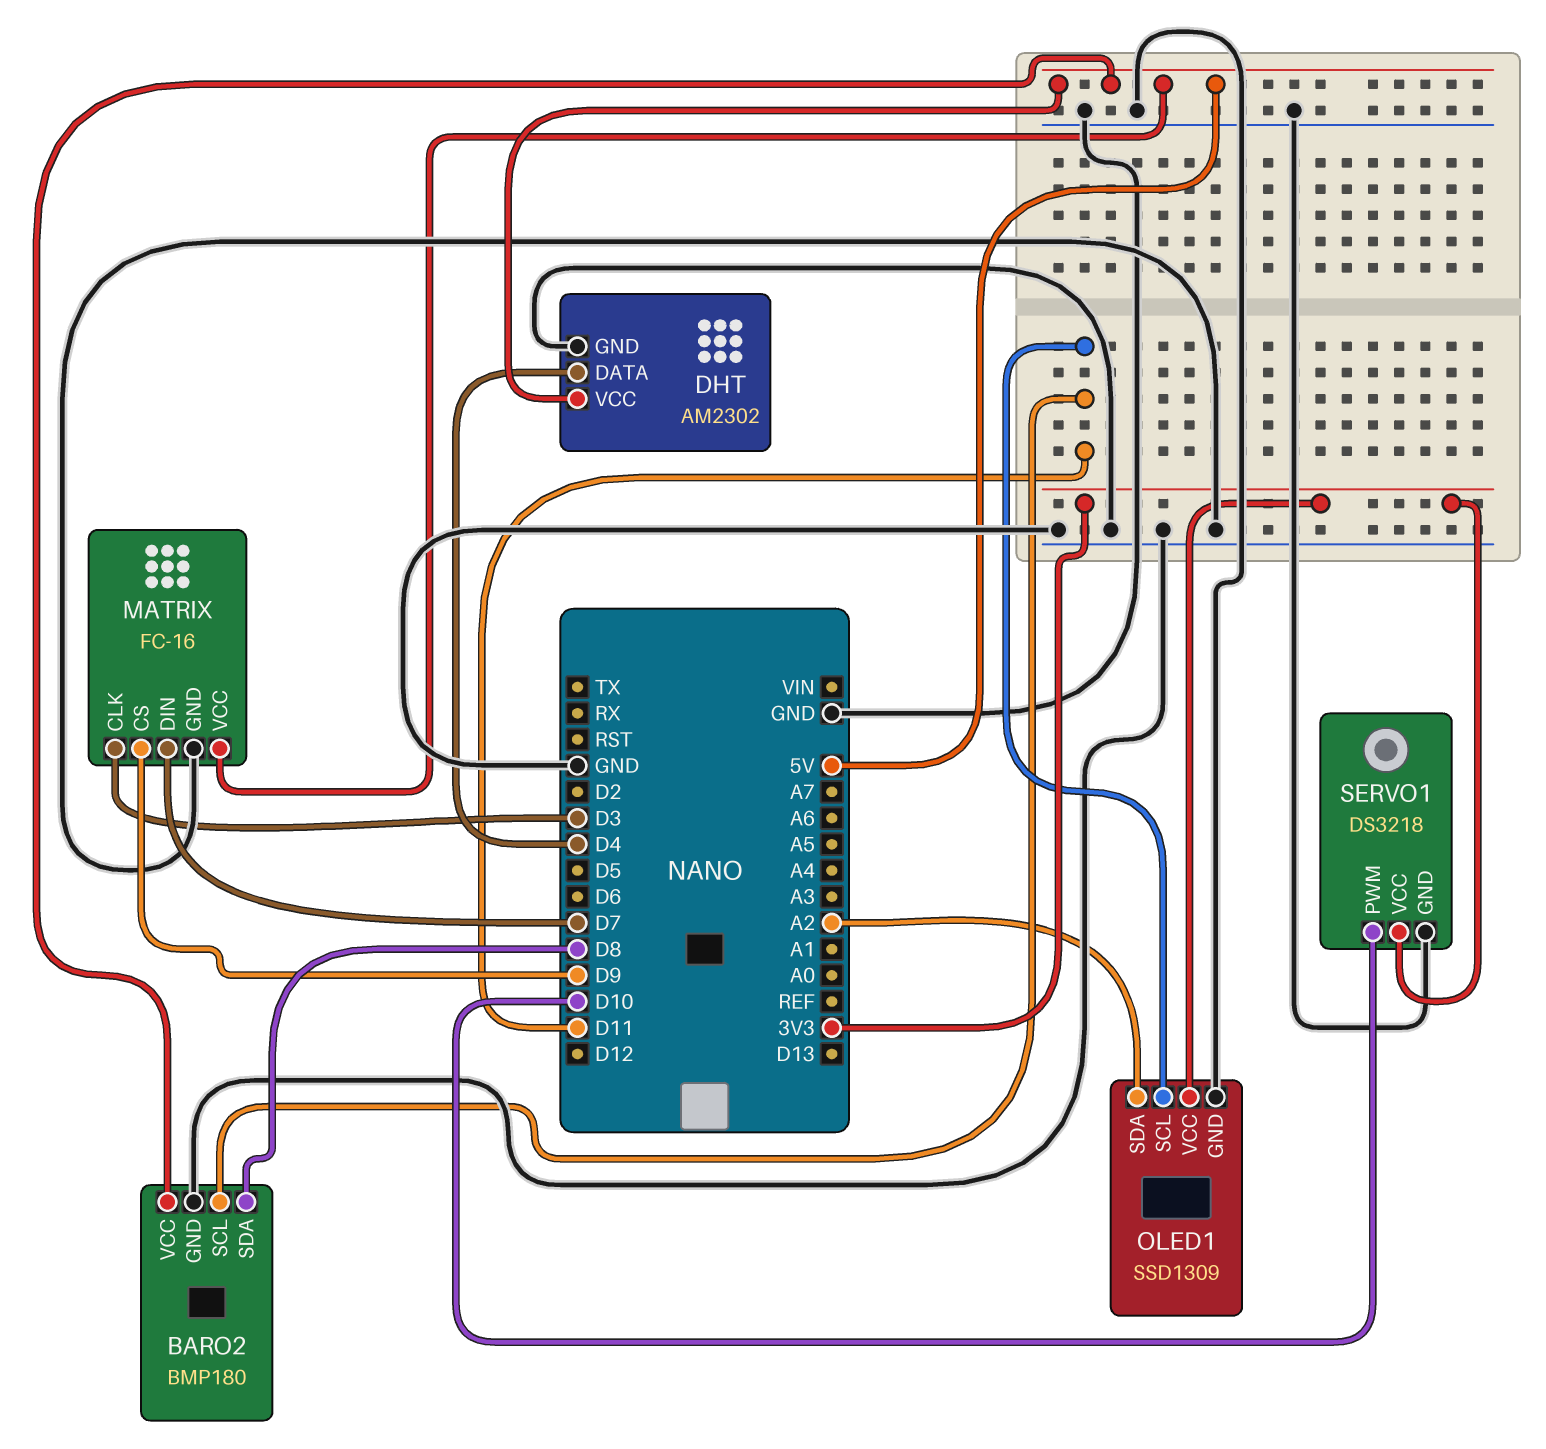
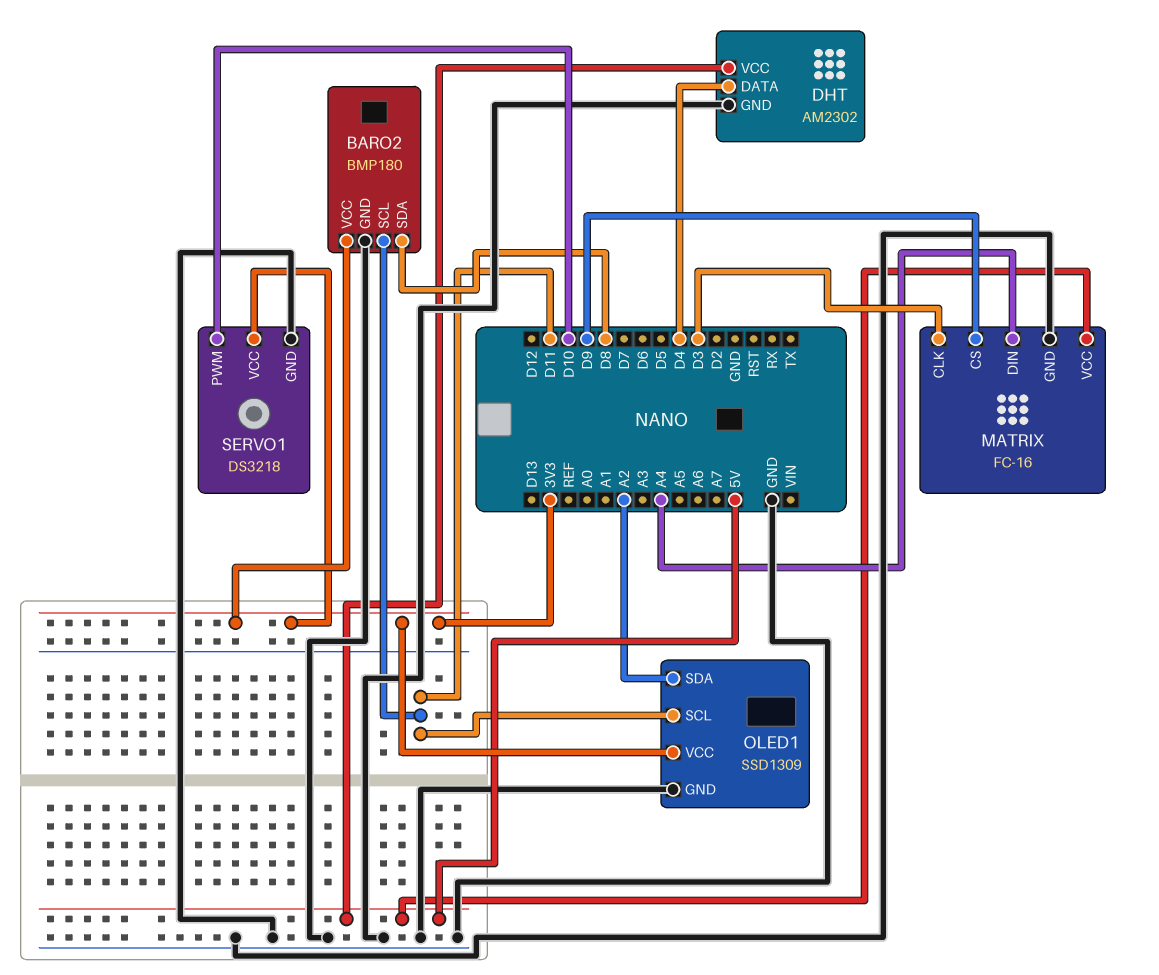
BARO2 pin VCC: 5V -> 3V3
MATRIX pin DIN: D7 -> A4

